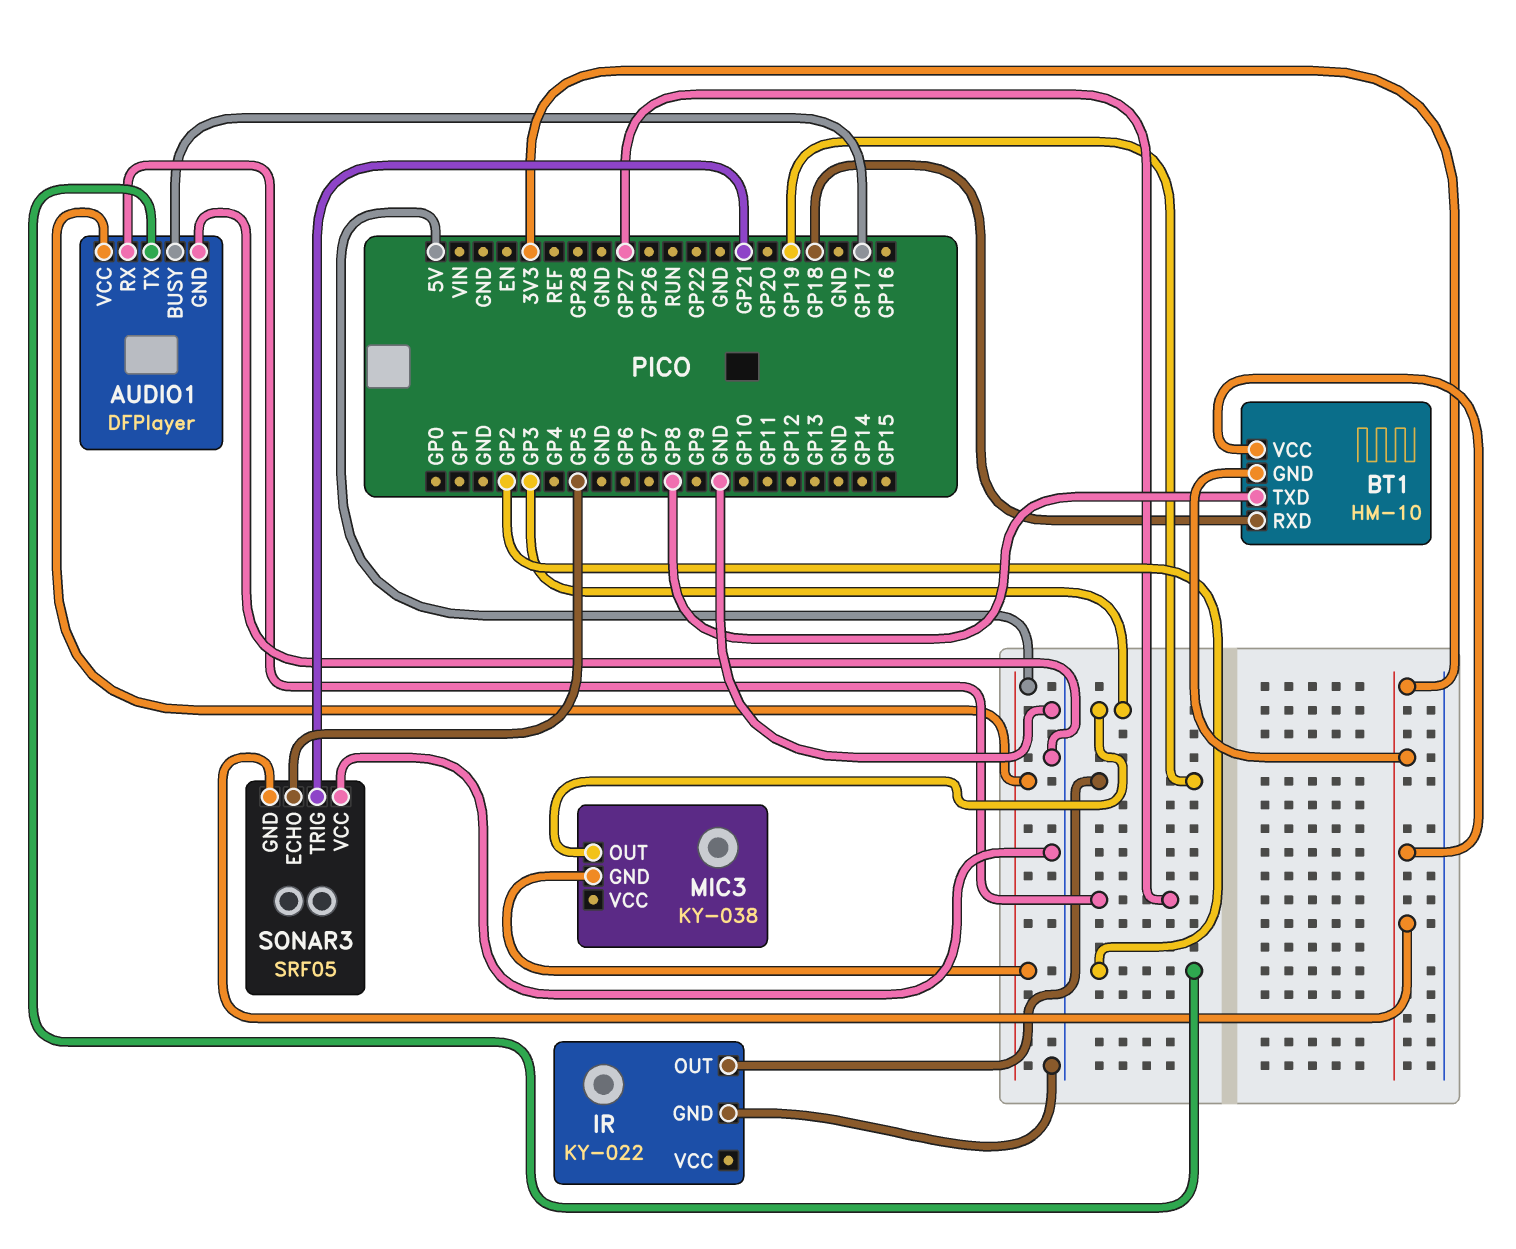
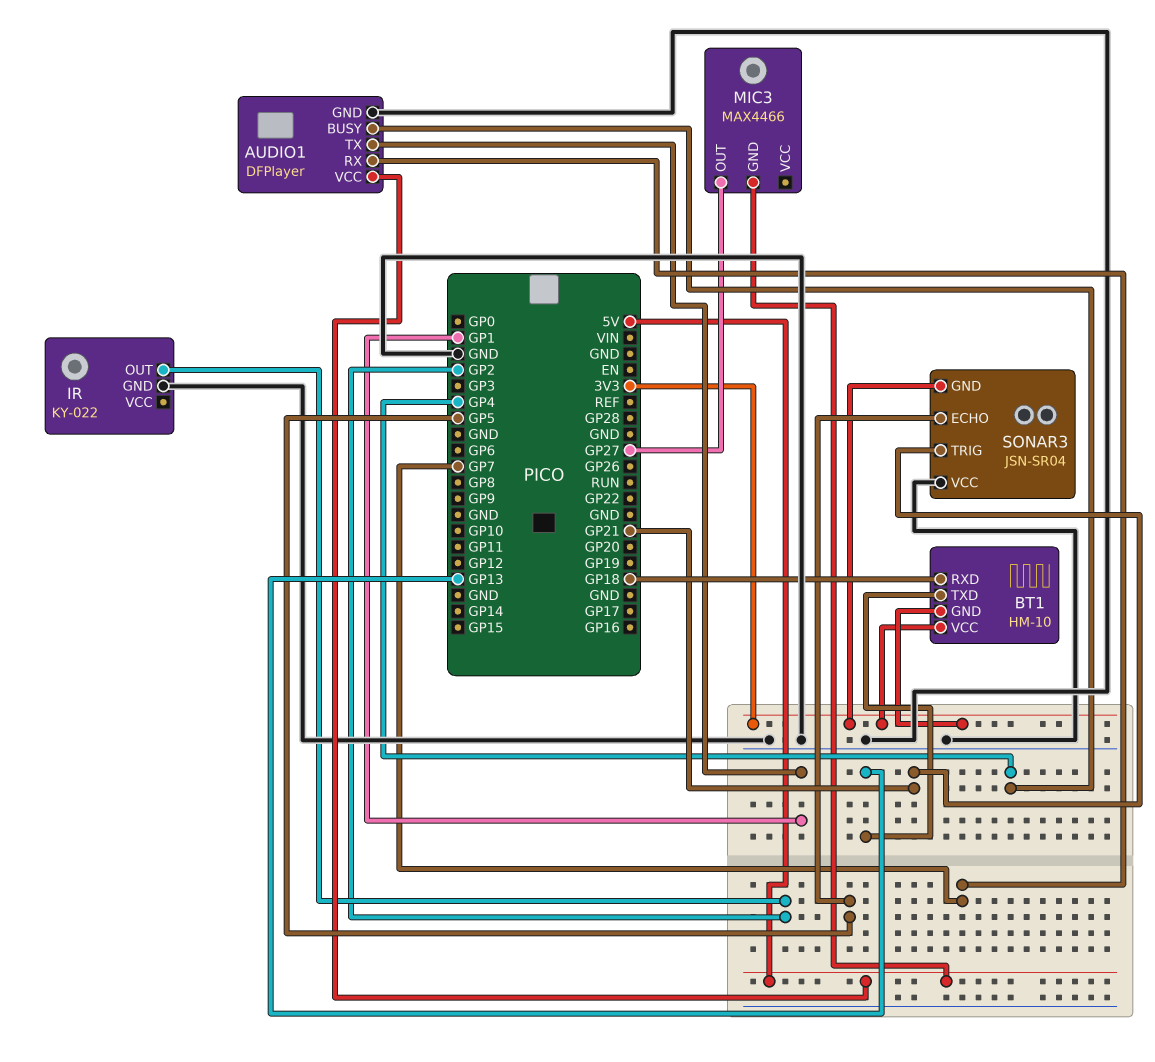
AUDIO1 pin BUSY: GP17 -> GP4
AUDIO1 pin RX: GP27 -> GP7
AUDIO1 pin TX: GP2 -> GP1
BT1 pin TXD: GP8 -> GP13
IR pin OUT: GP19 -> GP2
MIC3: KY-038 -> MAX4466
MIC3 pin OUT: GP3 -> GP27
SONAR3: SRF05 -> JSN-SR04

